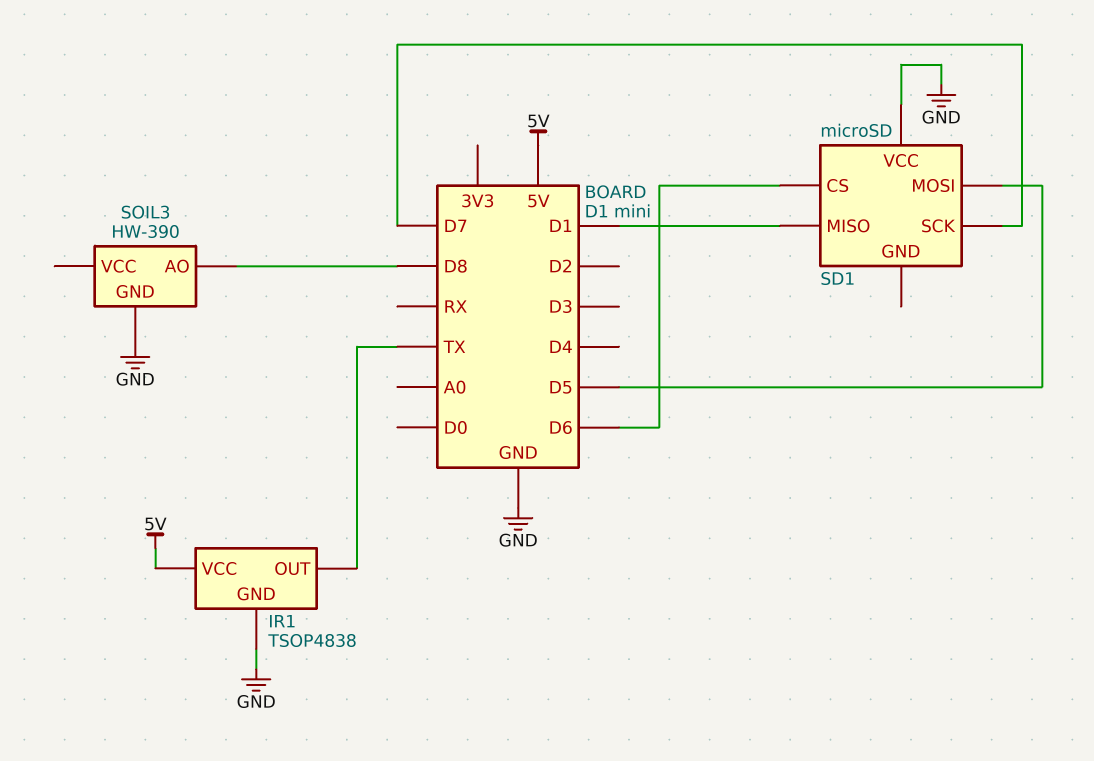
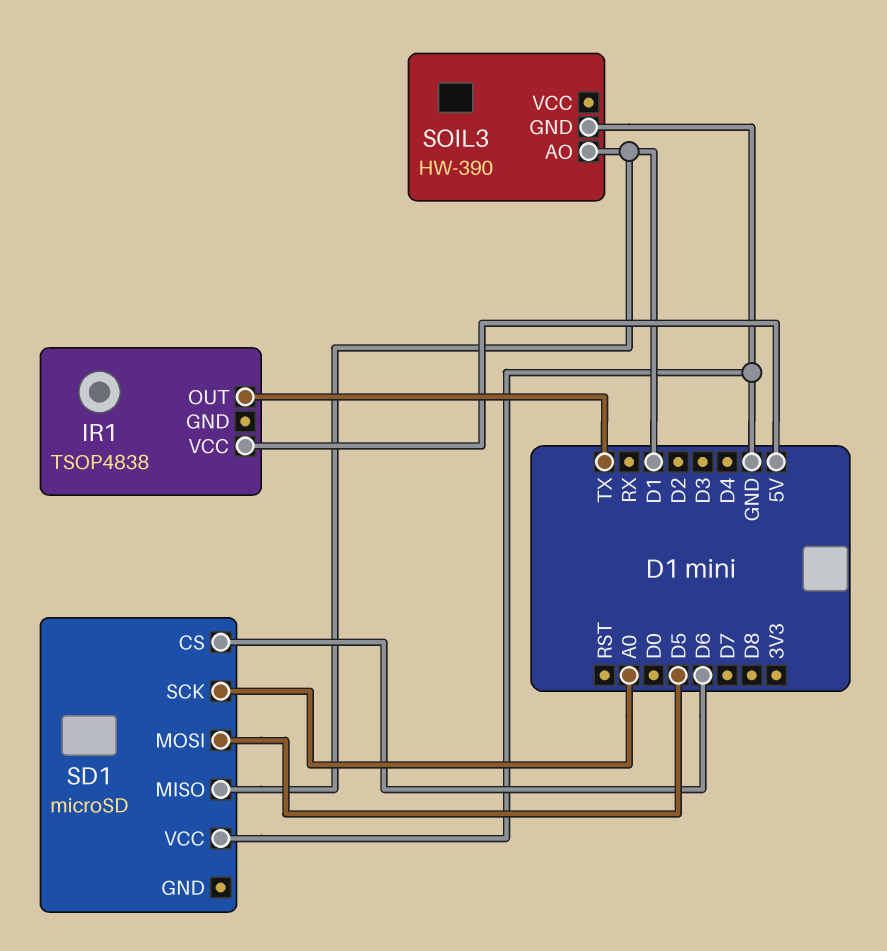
IR1 pin GND: GND -> none
SD1 pin SCK: D7 -> A0
SOIL3 pin AO: D8 -> D1

